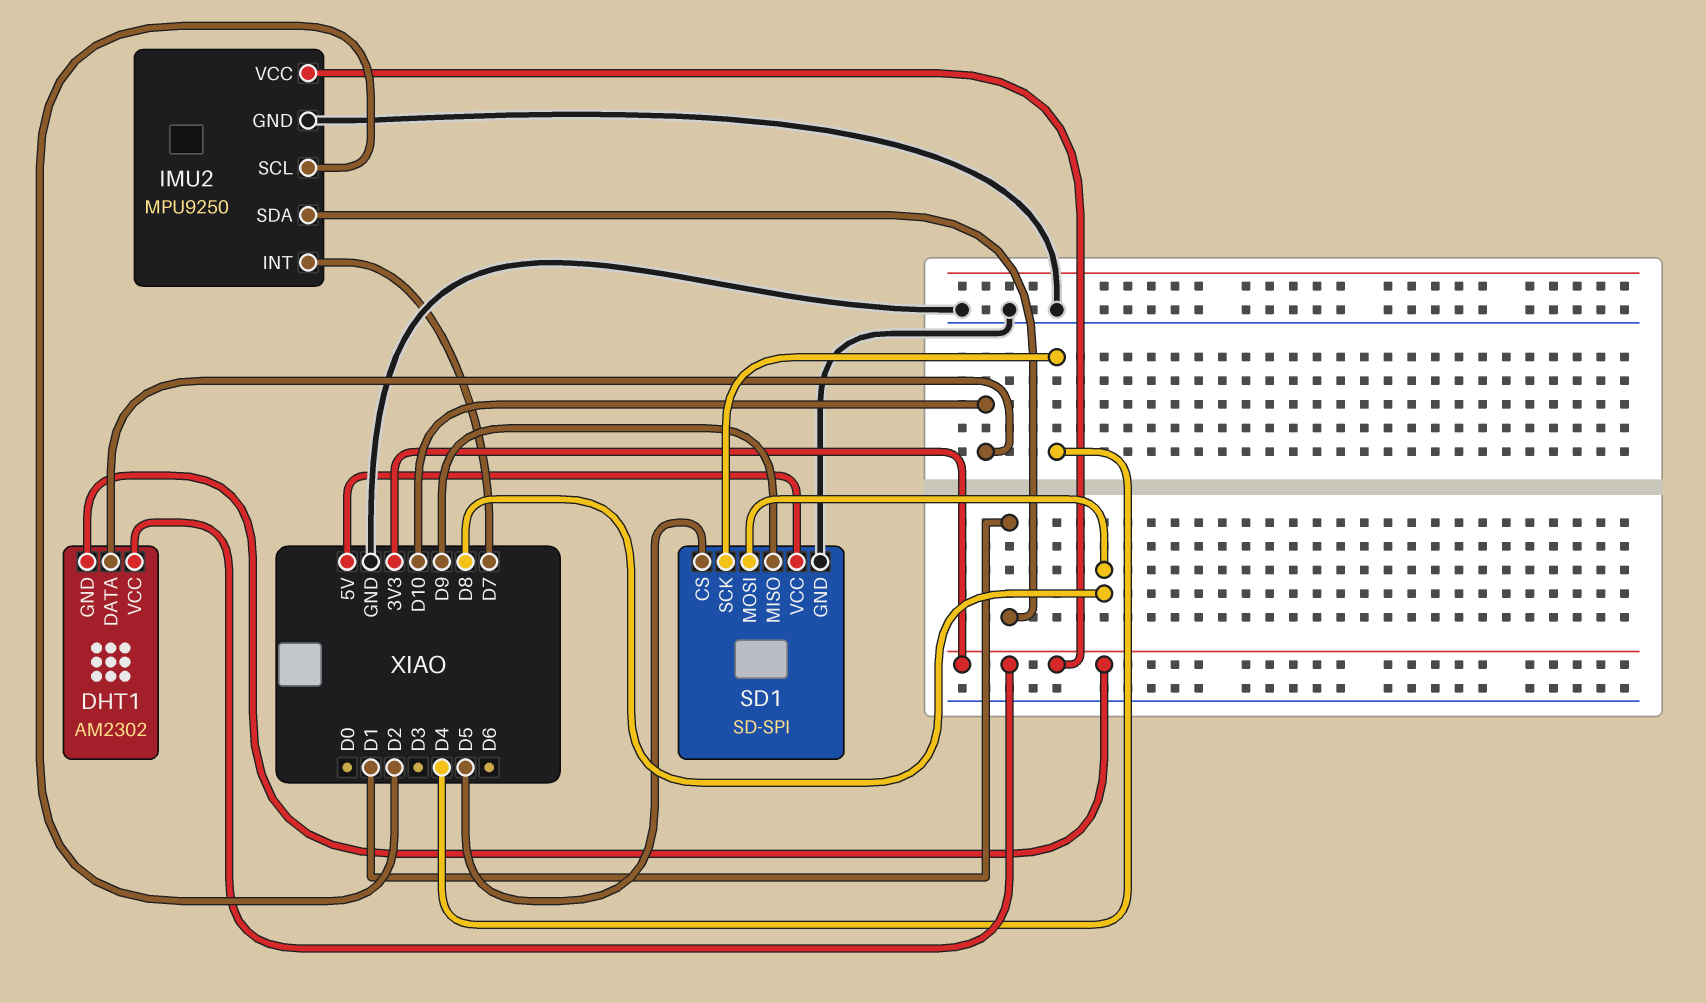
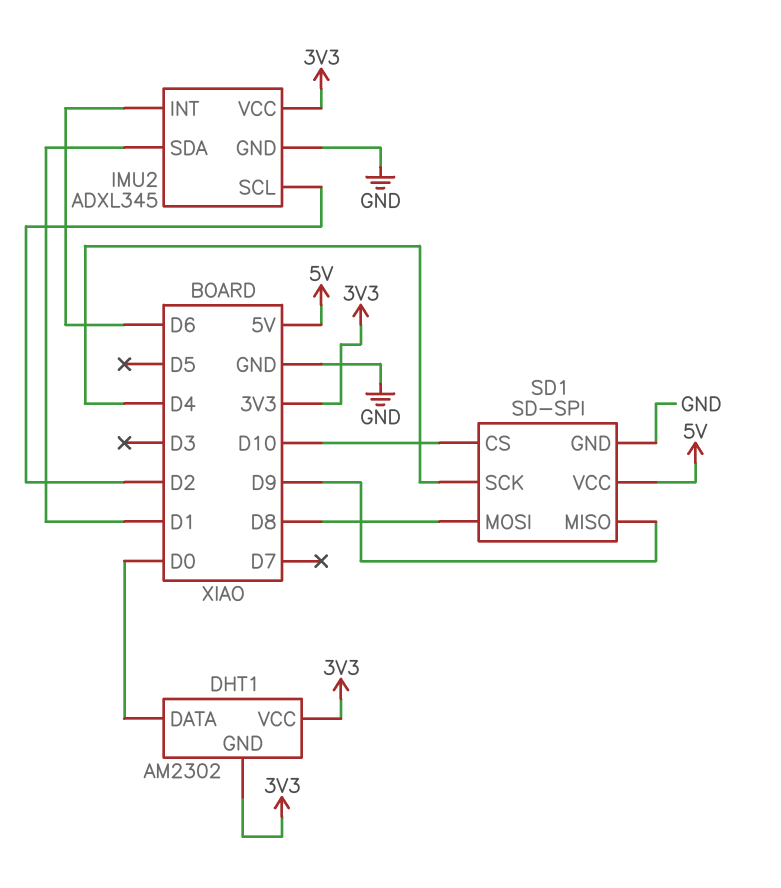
DHT1 pin DATA: D10 -> D0
IMU2: MPU9250 -> ADXL345
IMU2 pin INT: D7 -> D6
SD1 pin CS: D5 -> D10

